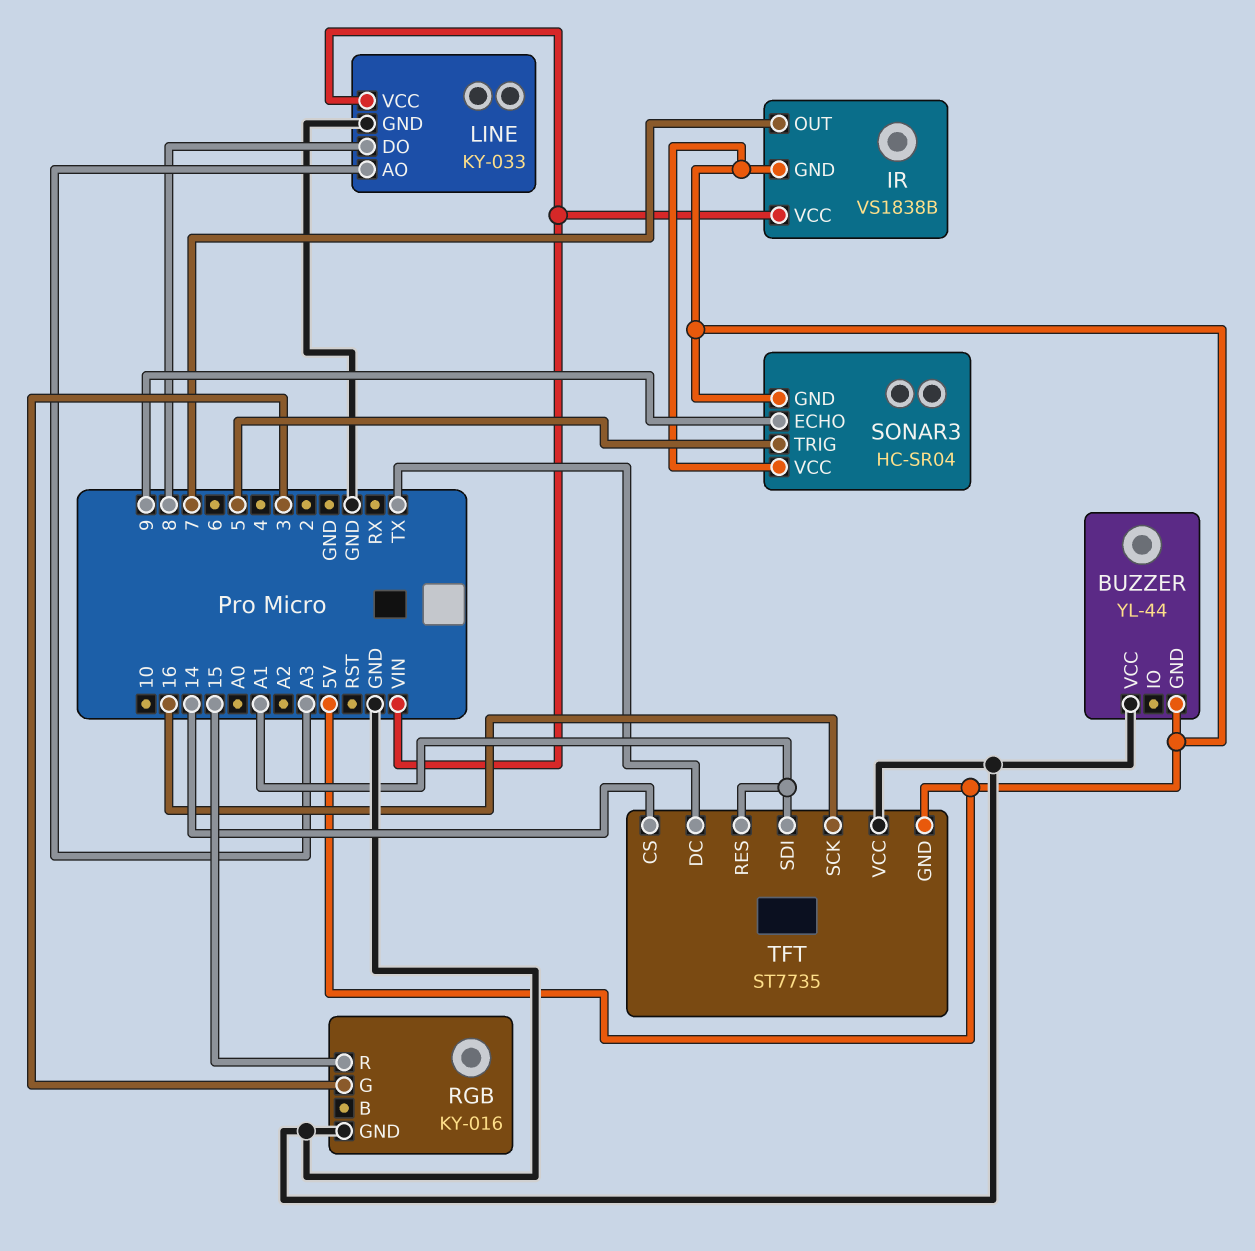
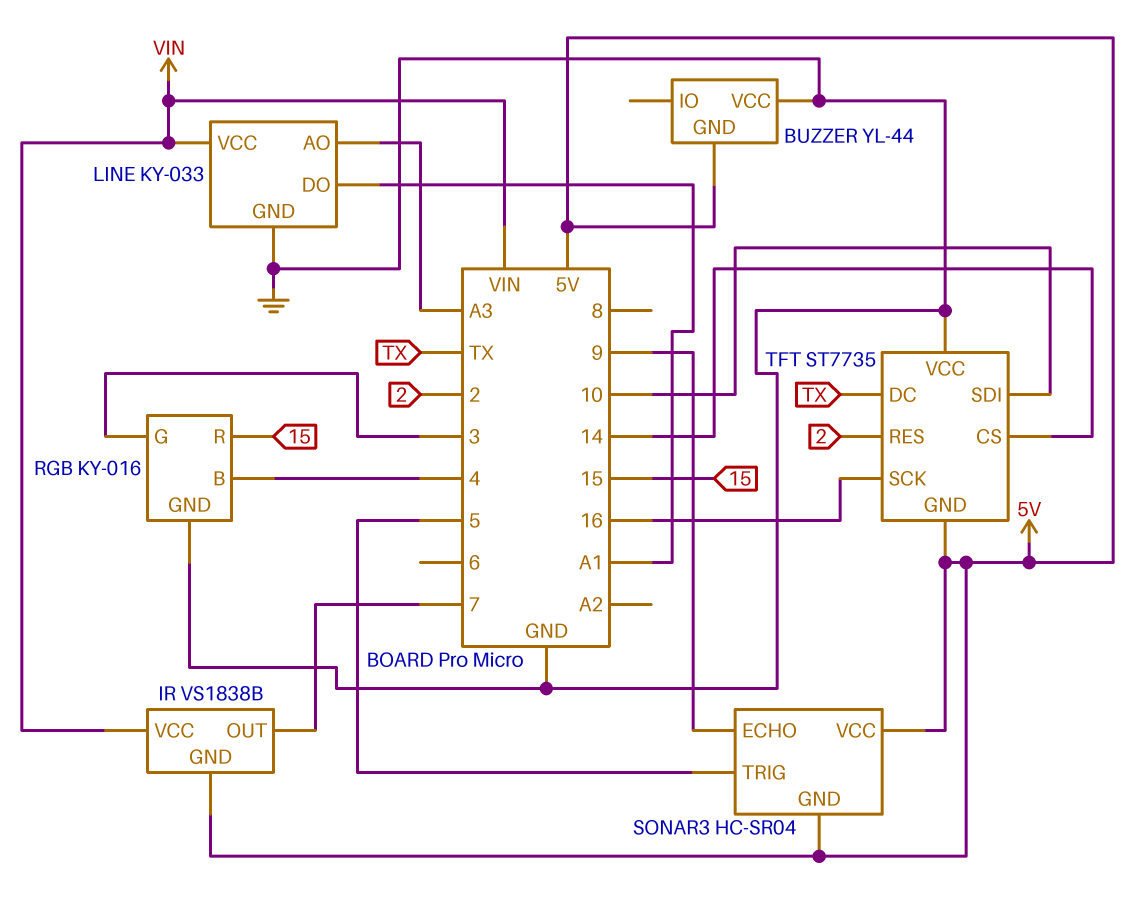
LINE pin DO: 8 -> A1
RGB pin B: none -> 4
TFT pin RES: A1 -> 2
TFT pin SDI: A1 -> 10

